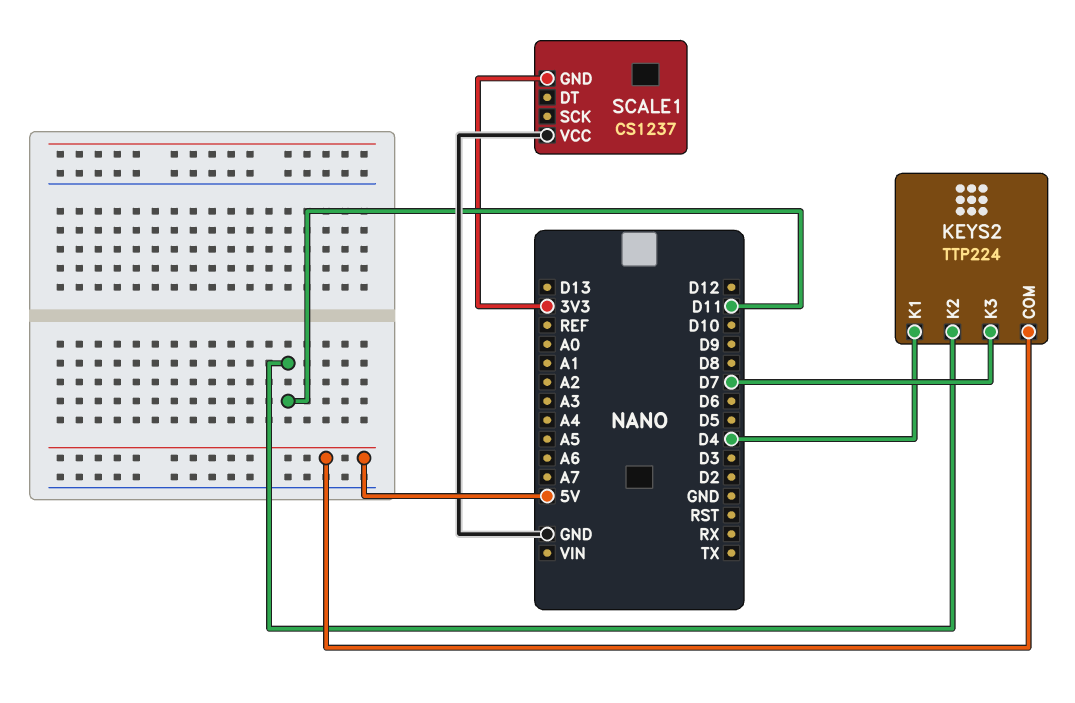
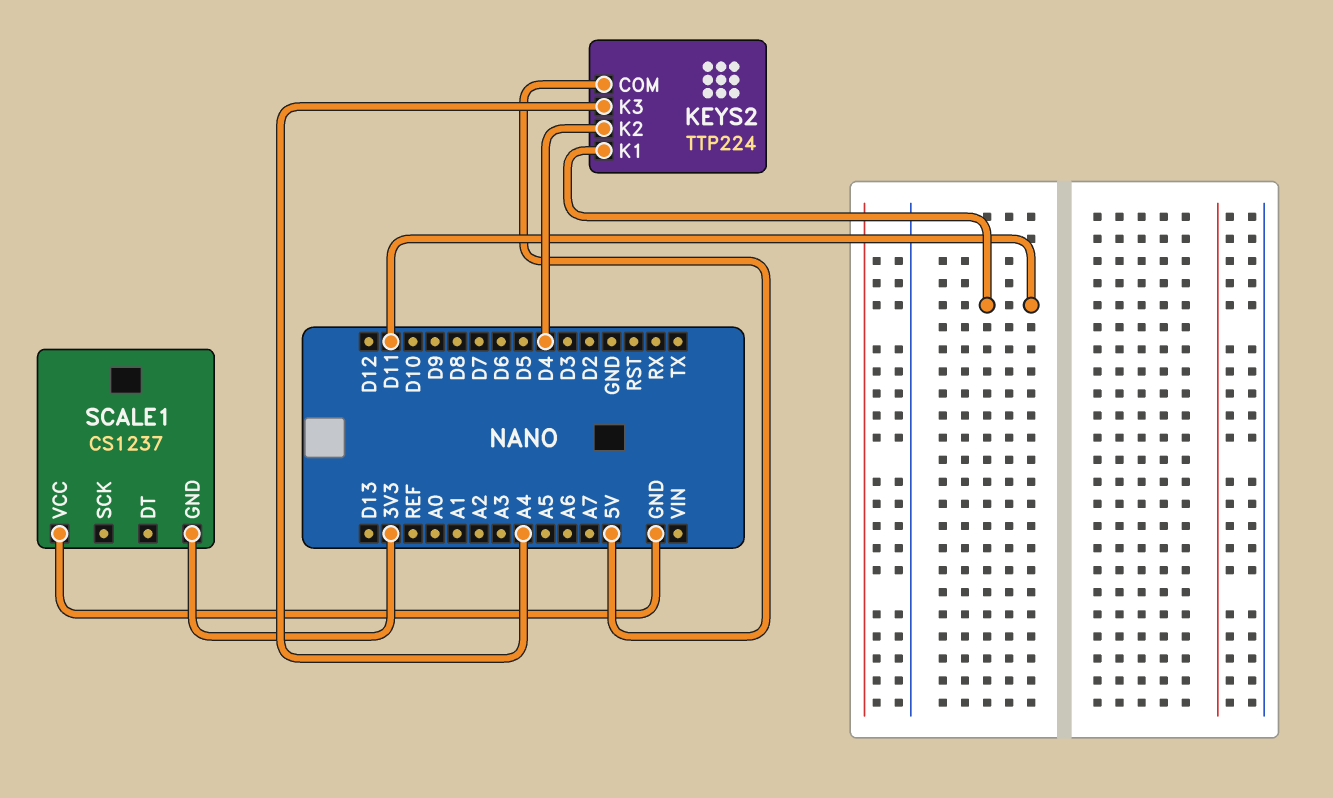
KEYS2 pin K1: D4 -> D11
KEYS2 pin K2: D11 -> D4
KEYS2 pin K3: D7 -> A4

